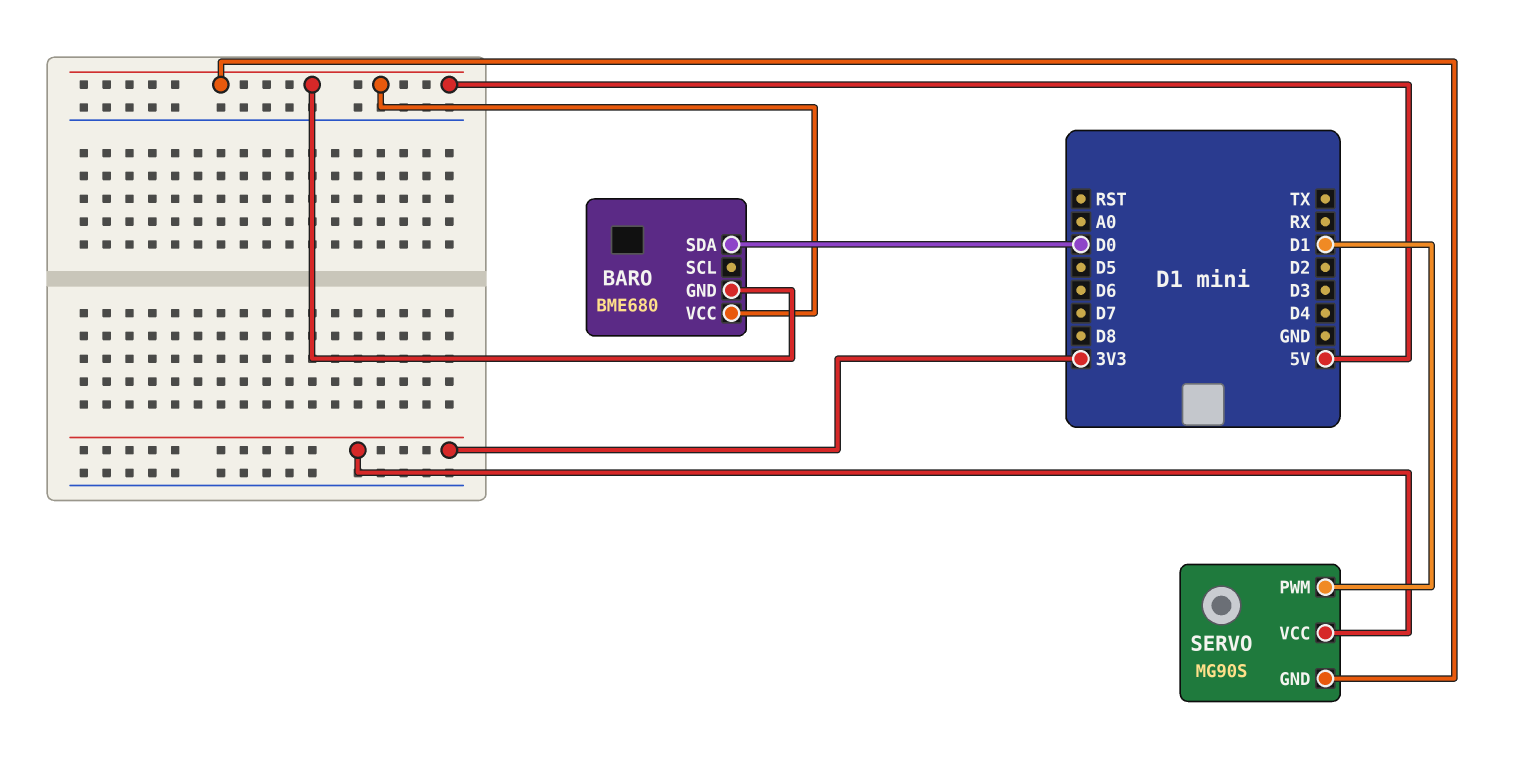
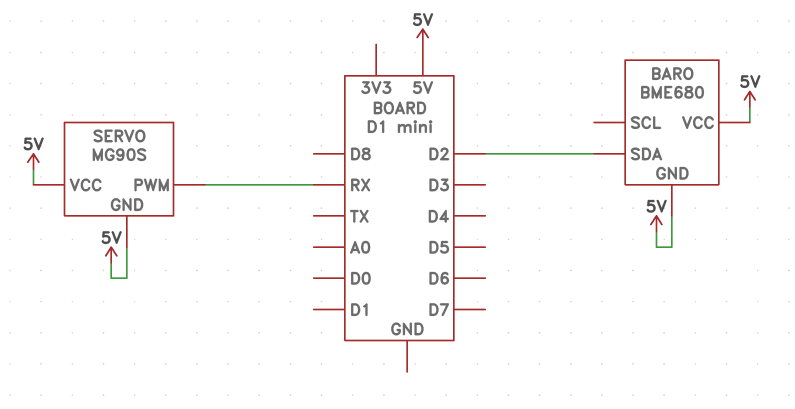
BARO pin SDA: D0 -> D2
SERVO pin PWM: D1 -> RX
SERVO pin VCC: 3V3 -> 5V

